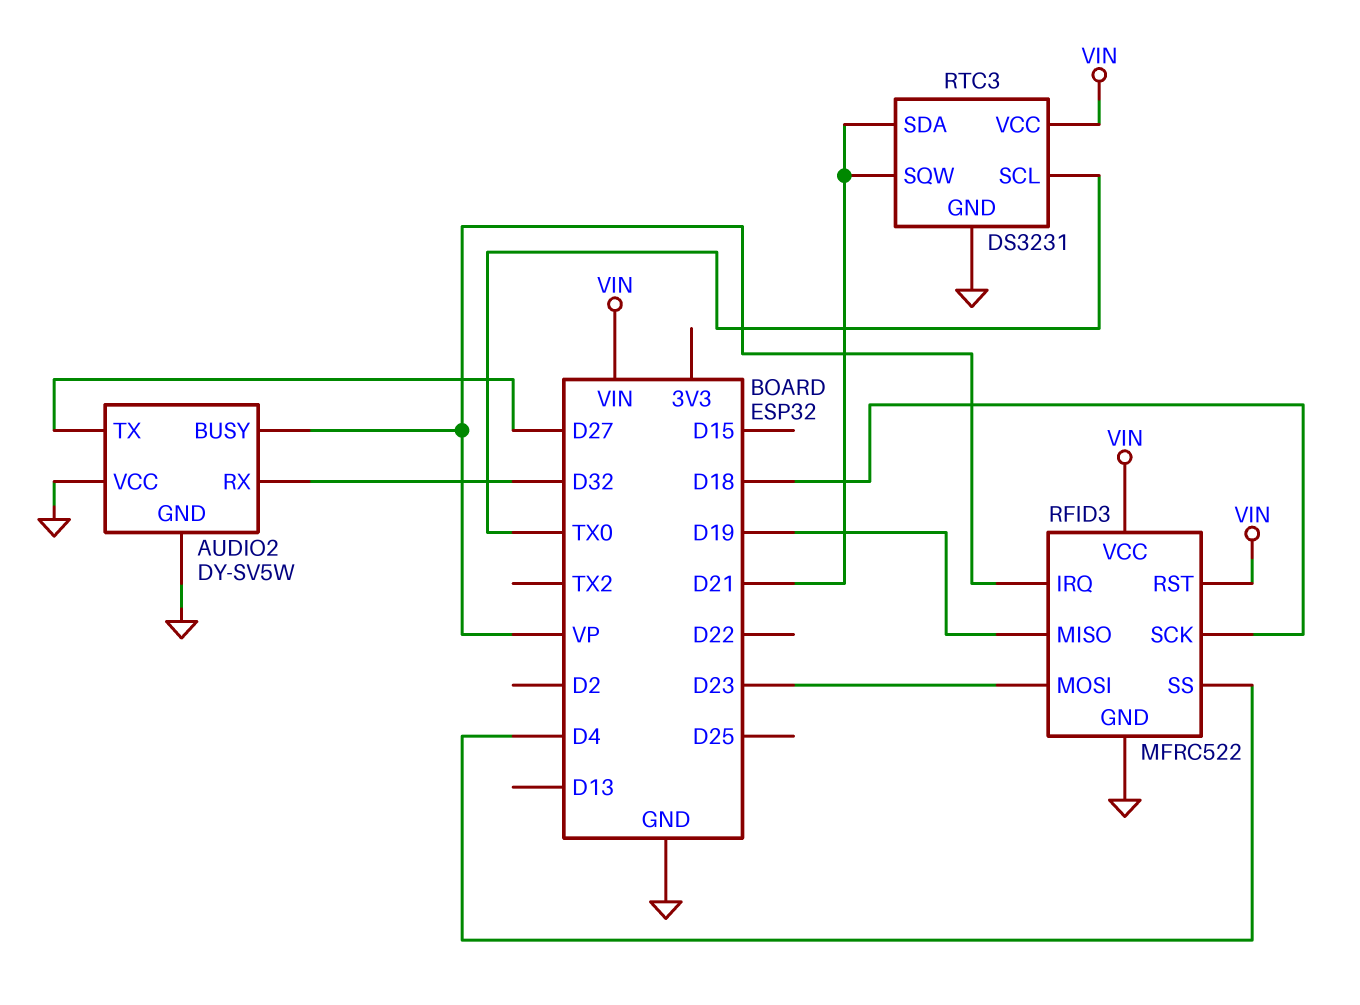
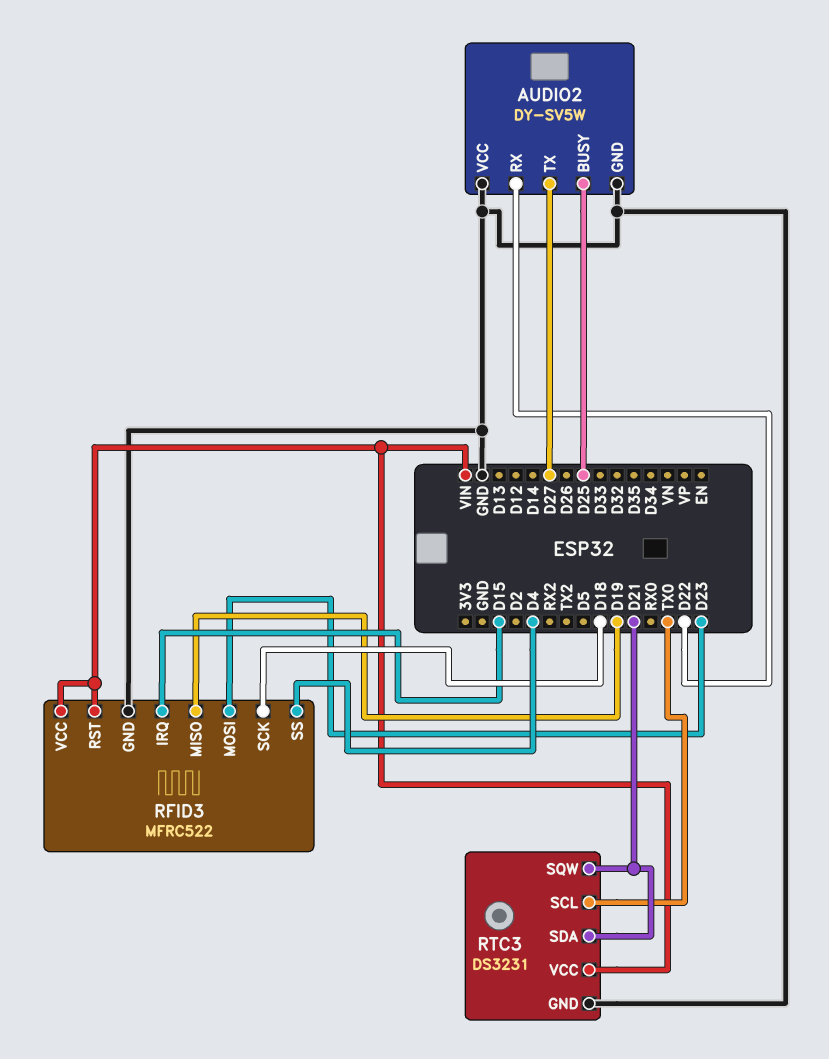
AUDIO2 pin BUSY: VP -> D25
AUDIO2 pin RX: D32 -> D22
RFID3 pin IRQ: VP -> D15

